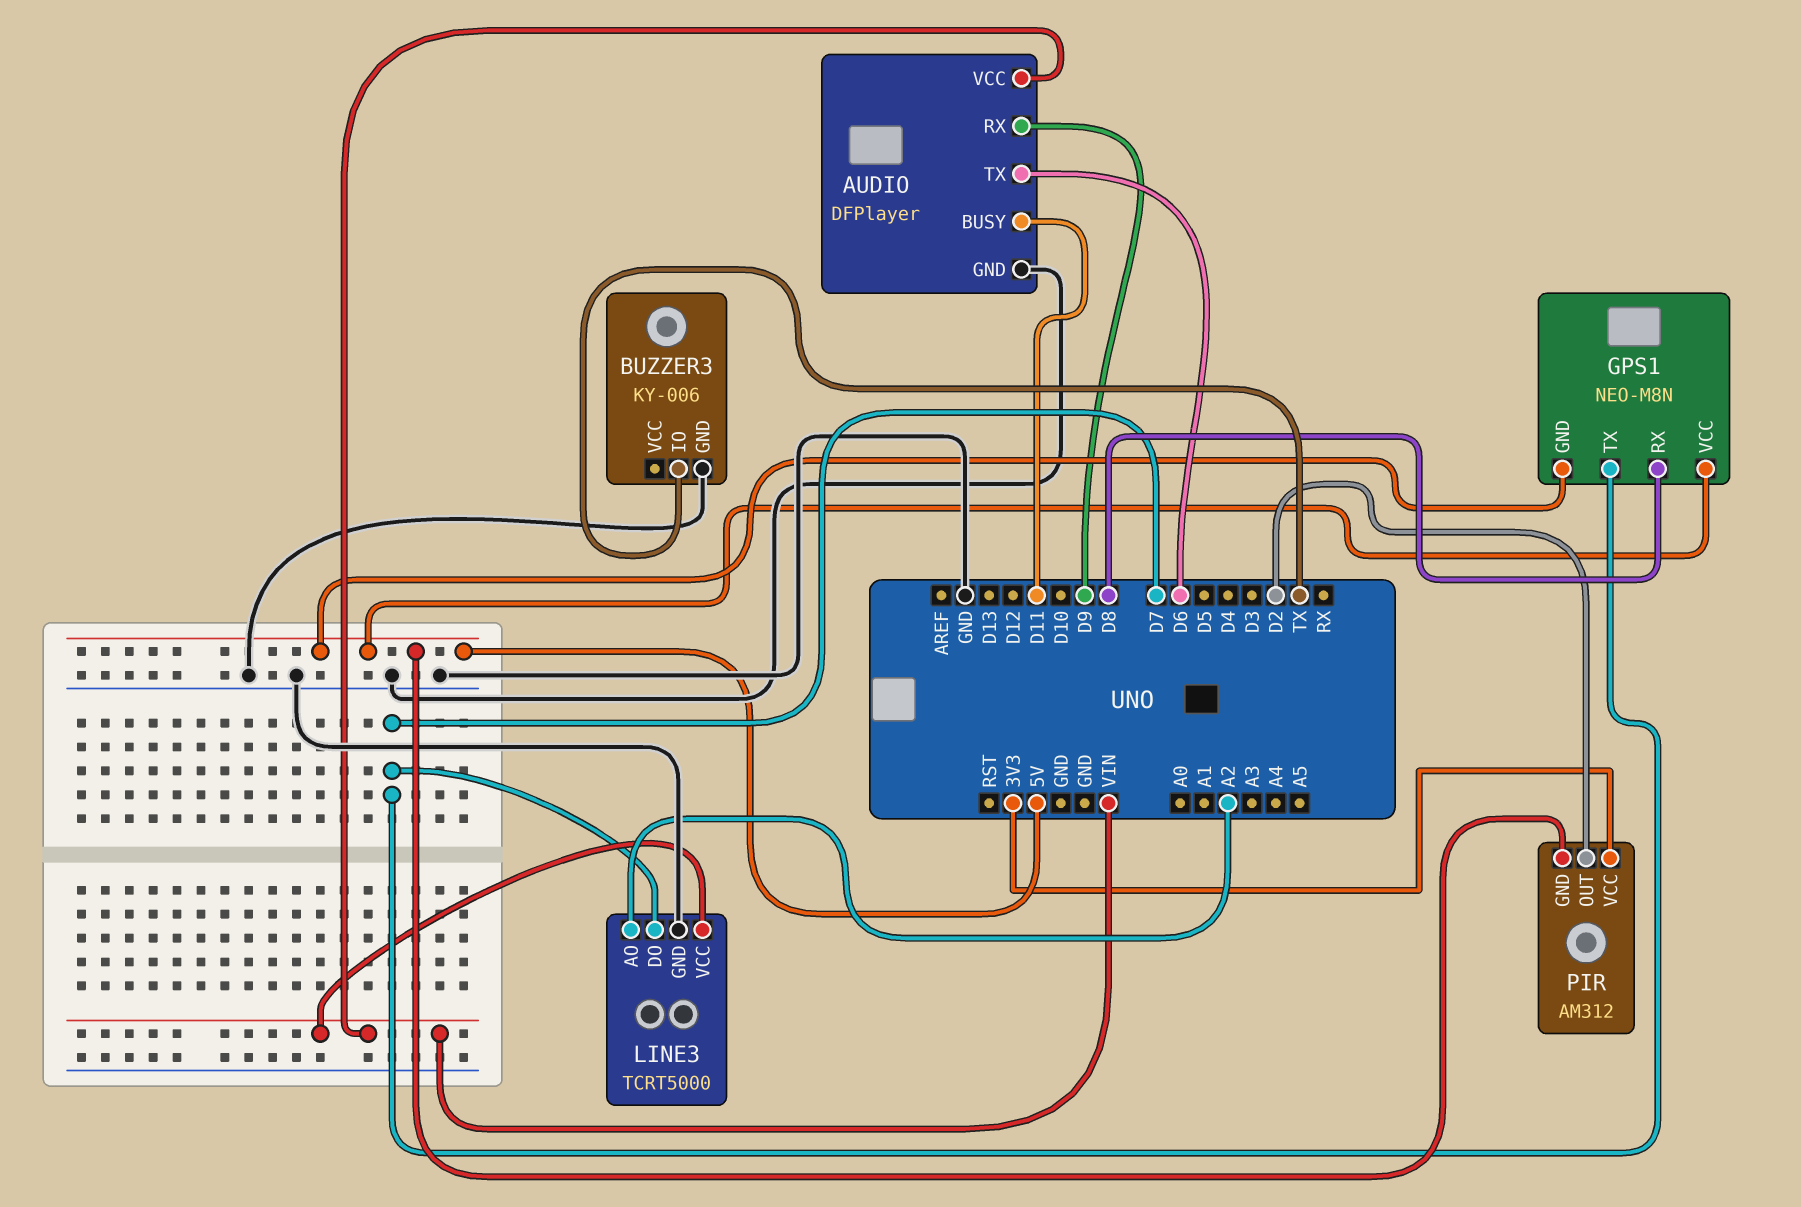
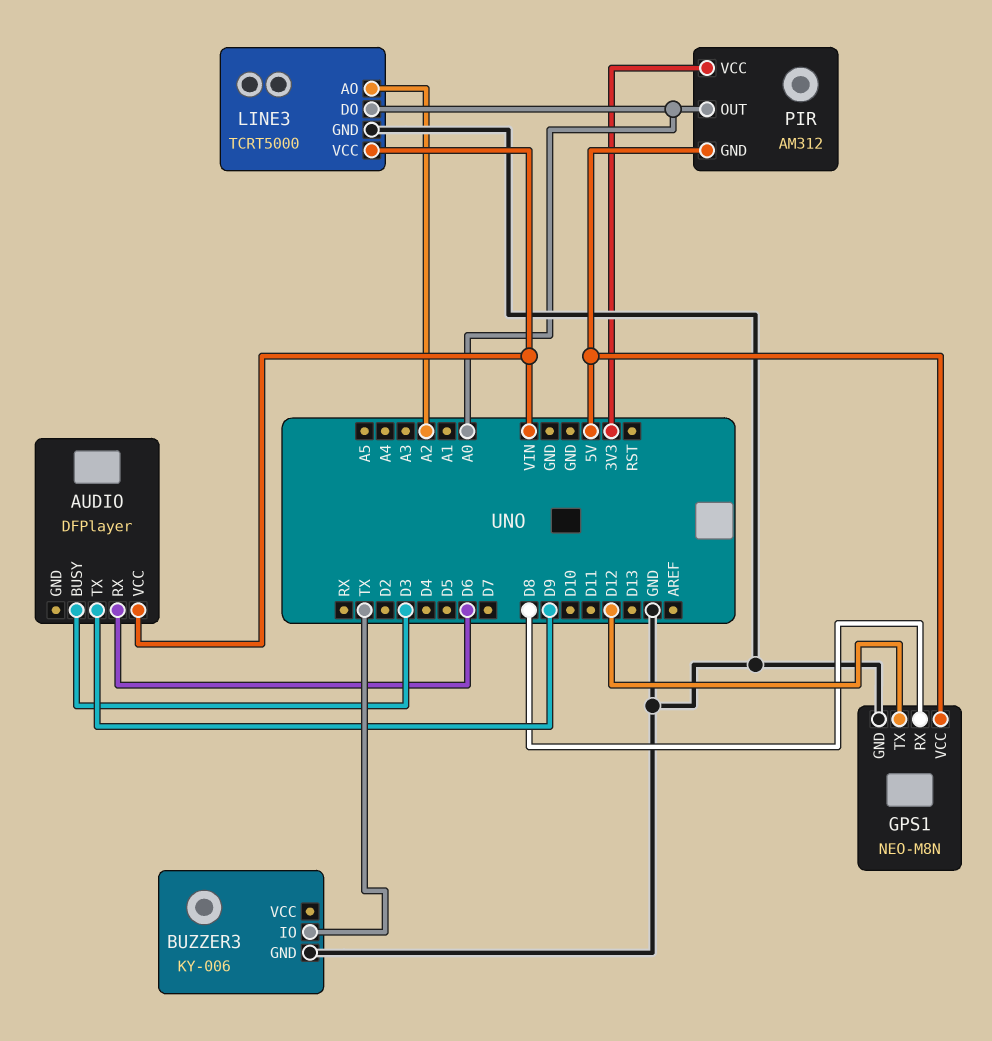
AUDIO pin BUSY: D11 -> D3
AUDIO pin GND: GND -> none
AUDIO pin RX: D9 -> D6
AUDIO pin TX: D6 -> D9
GPS1 pin GND: 5V -> GND
GPS1 pin TX: D7 -> D12
LINE3 pin DO: D7 -> A0
PIR pin OUT: D2 -> A0

